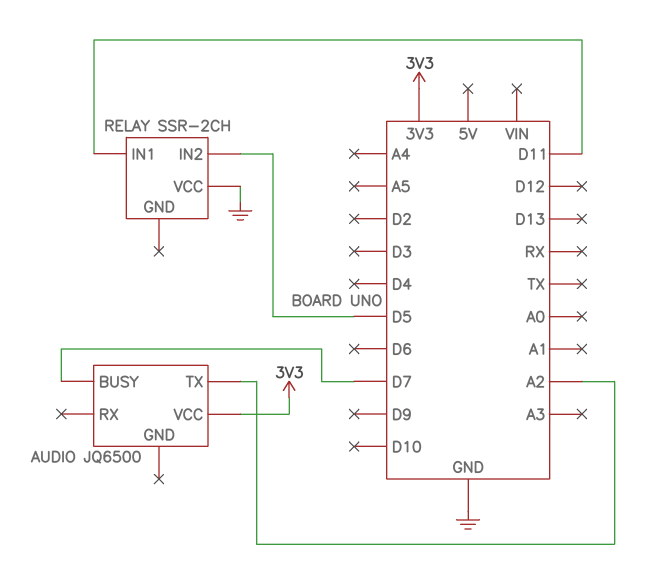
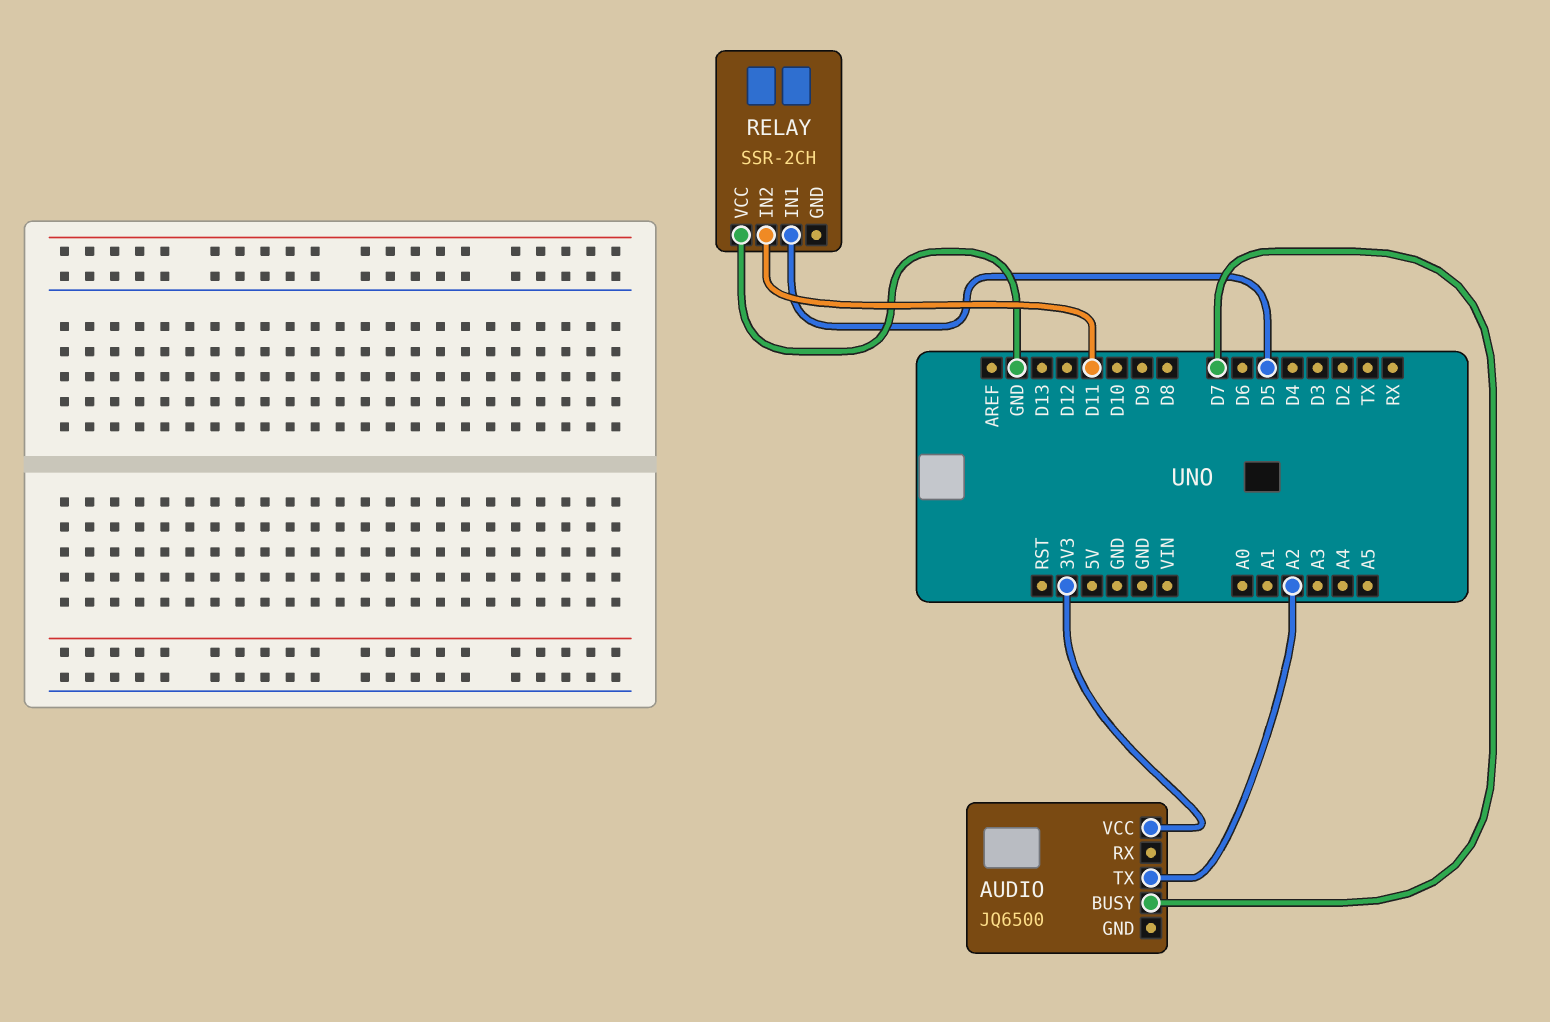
RELAY pin IN1: D11 -> D5
RELAY pin IN2: D5 -> D11

